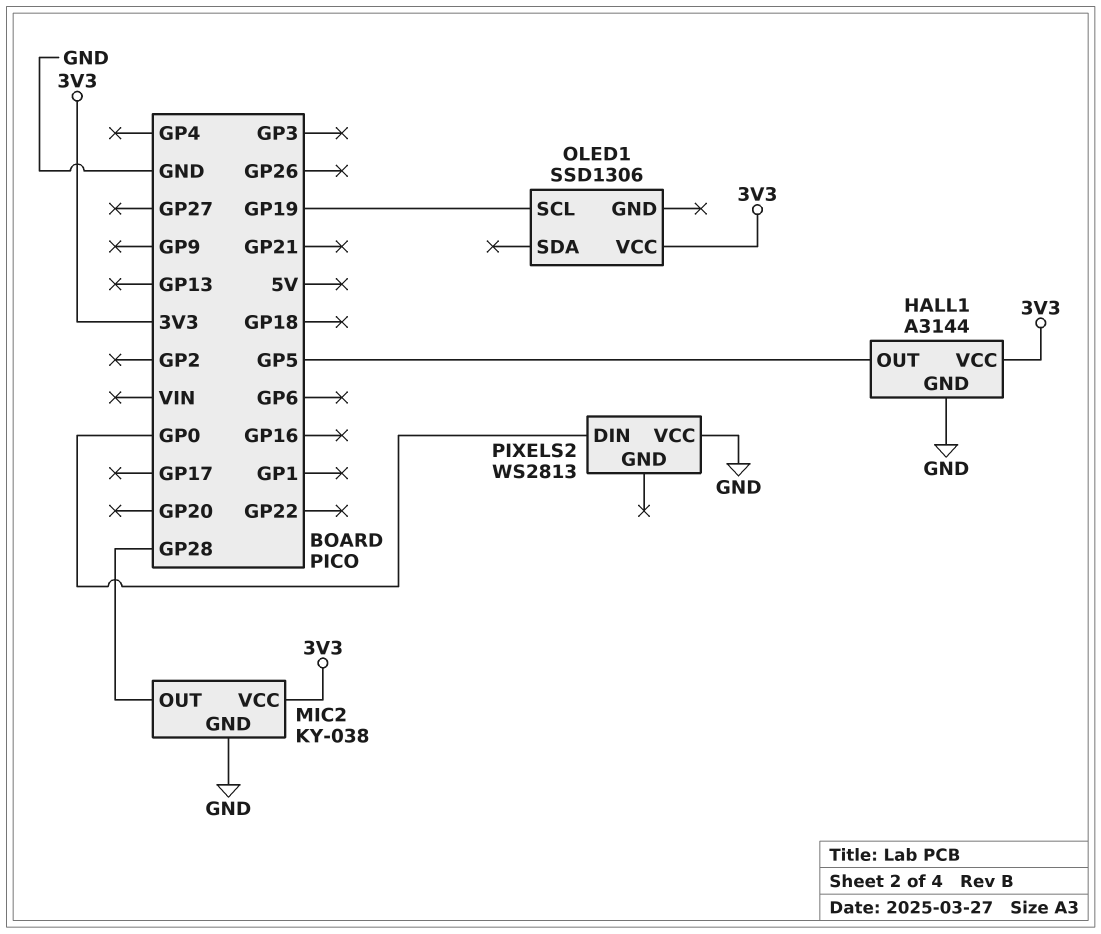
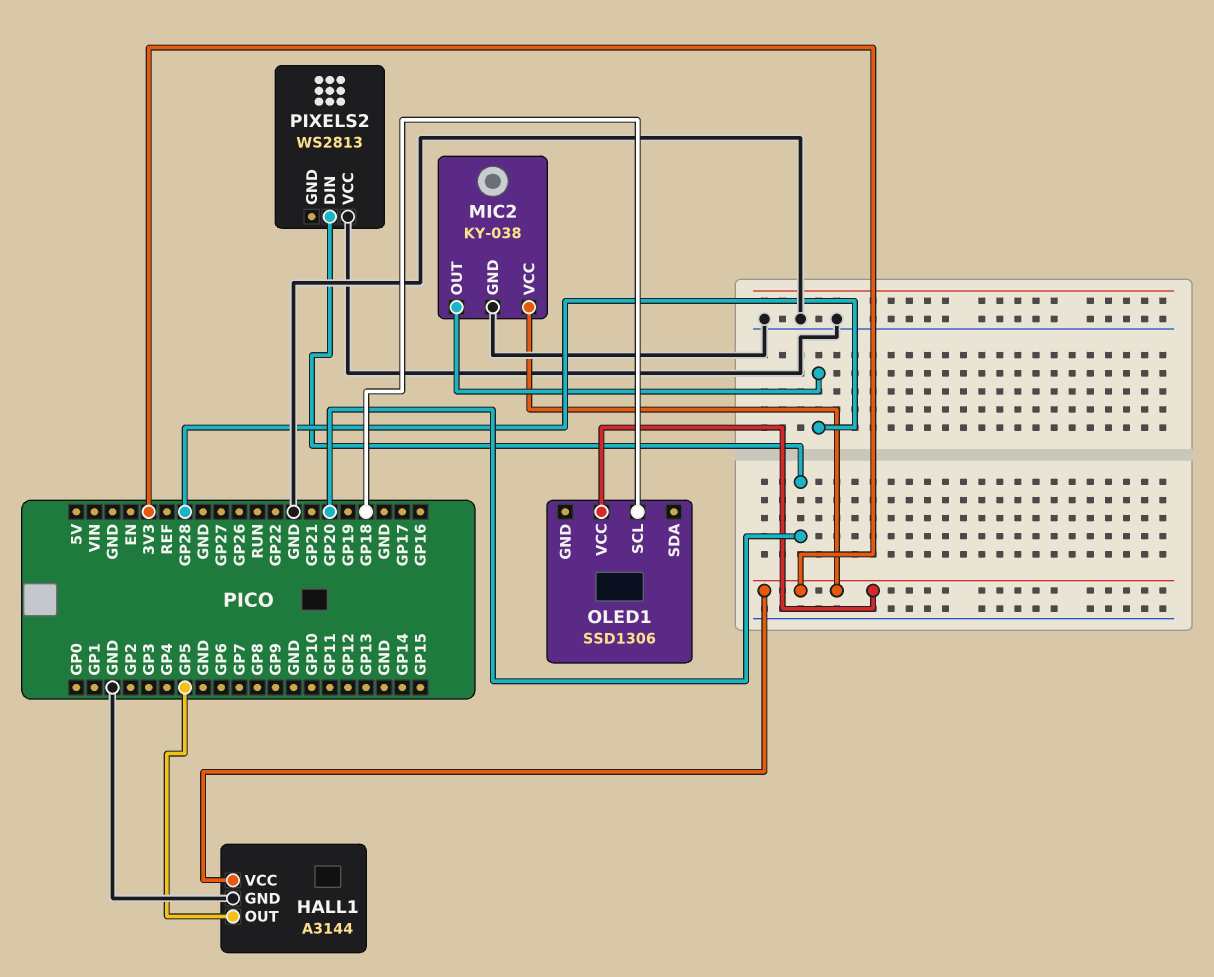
OLED1 pin SCL: GP19 -> GP18
PIXELS2 pin DIN: GP0 -> GP20

